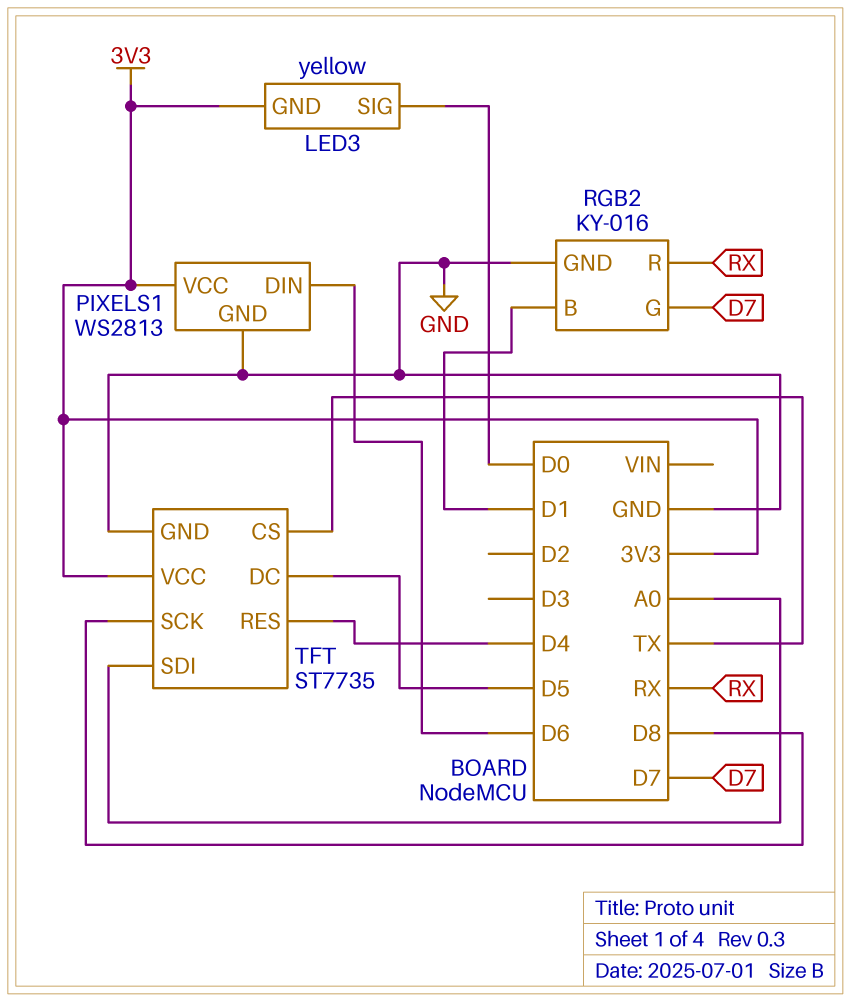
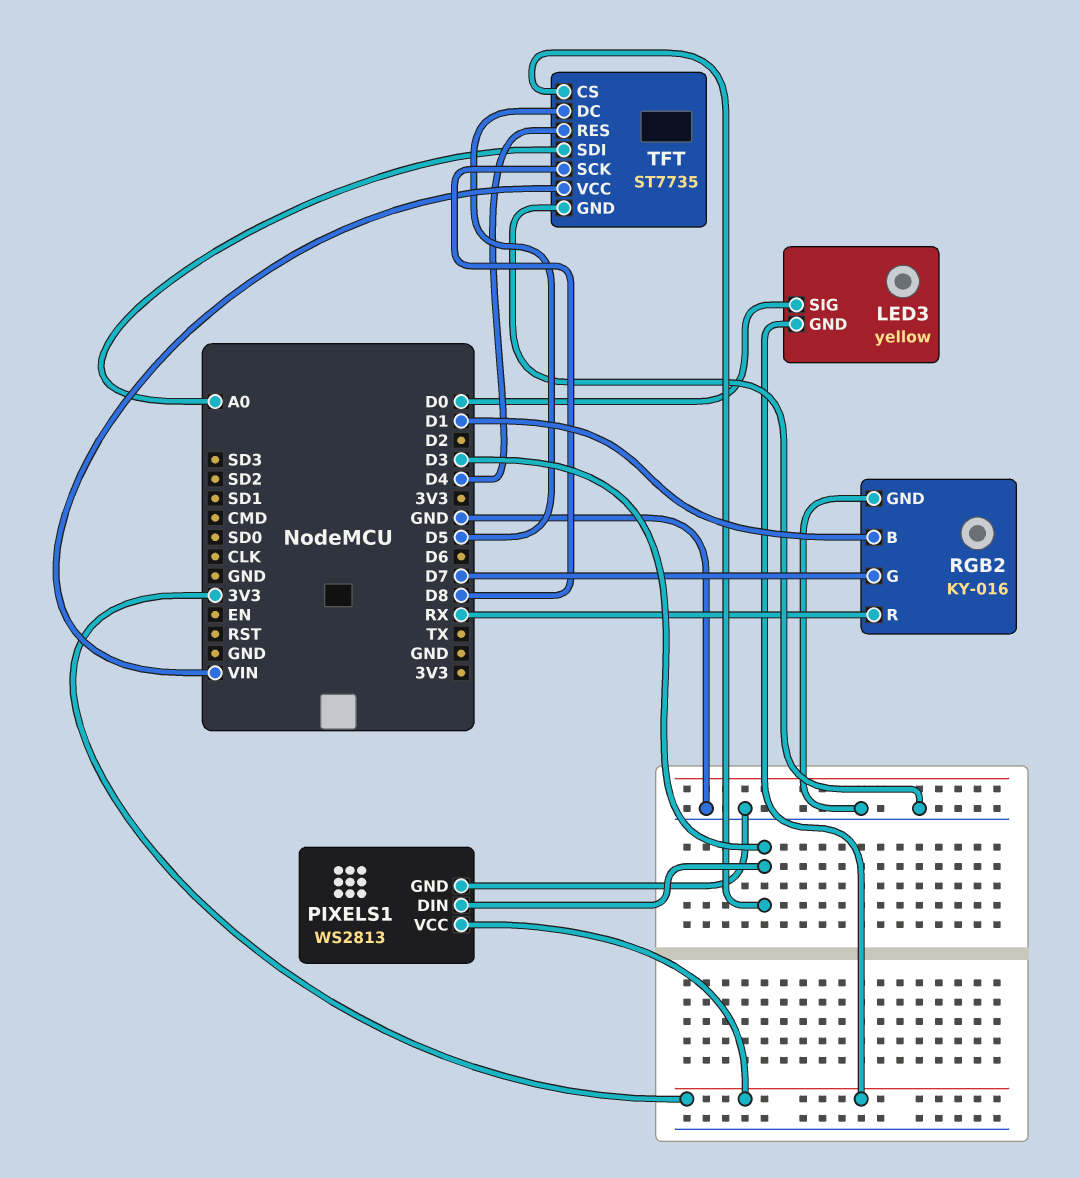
PIXELS1 pin DIN: D6 -> D3
TFT pin CS: TX -> D3
TFT pin VCC: 3V3 -> VIN

